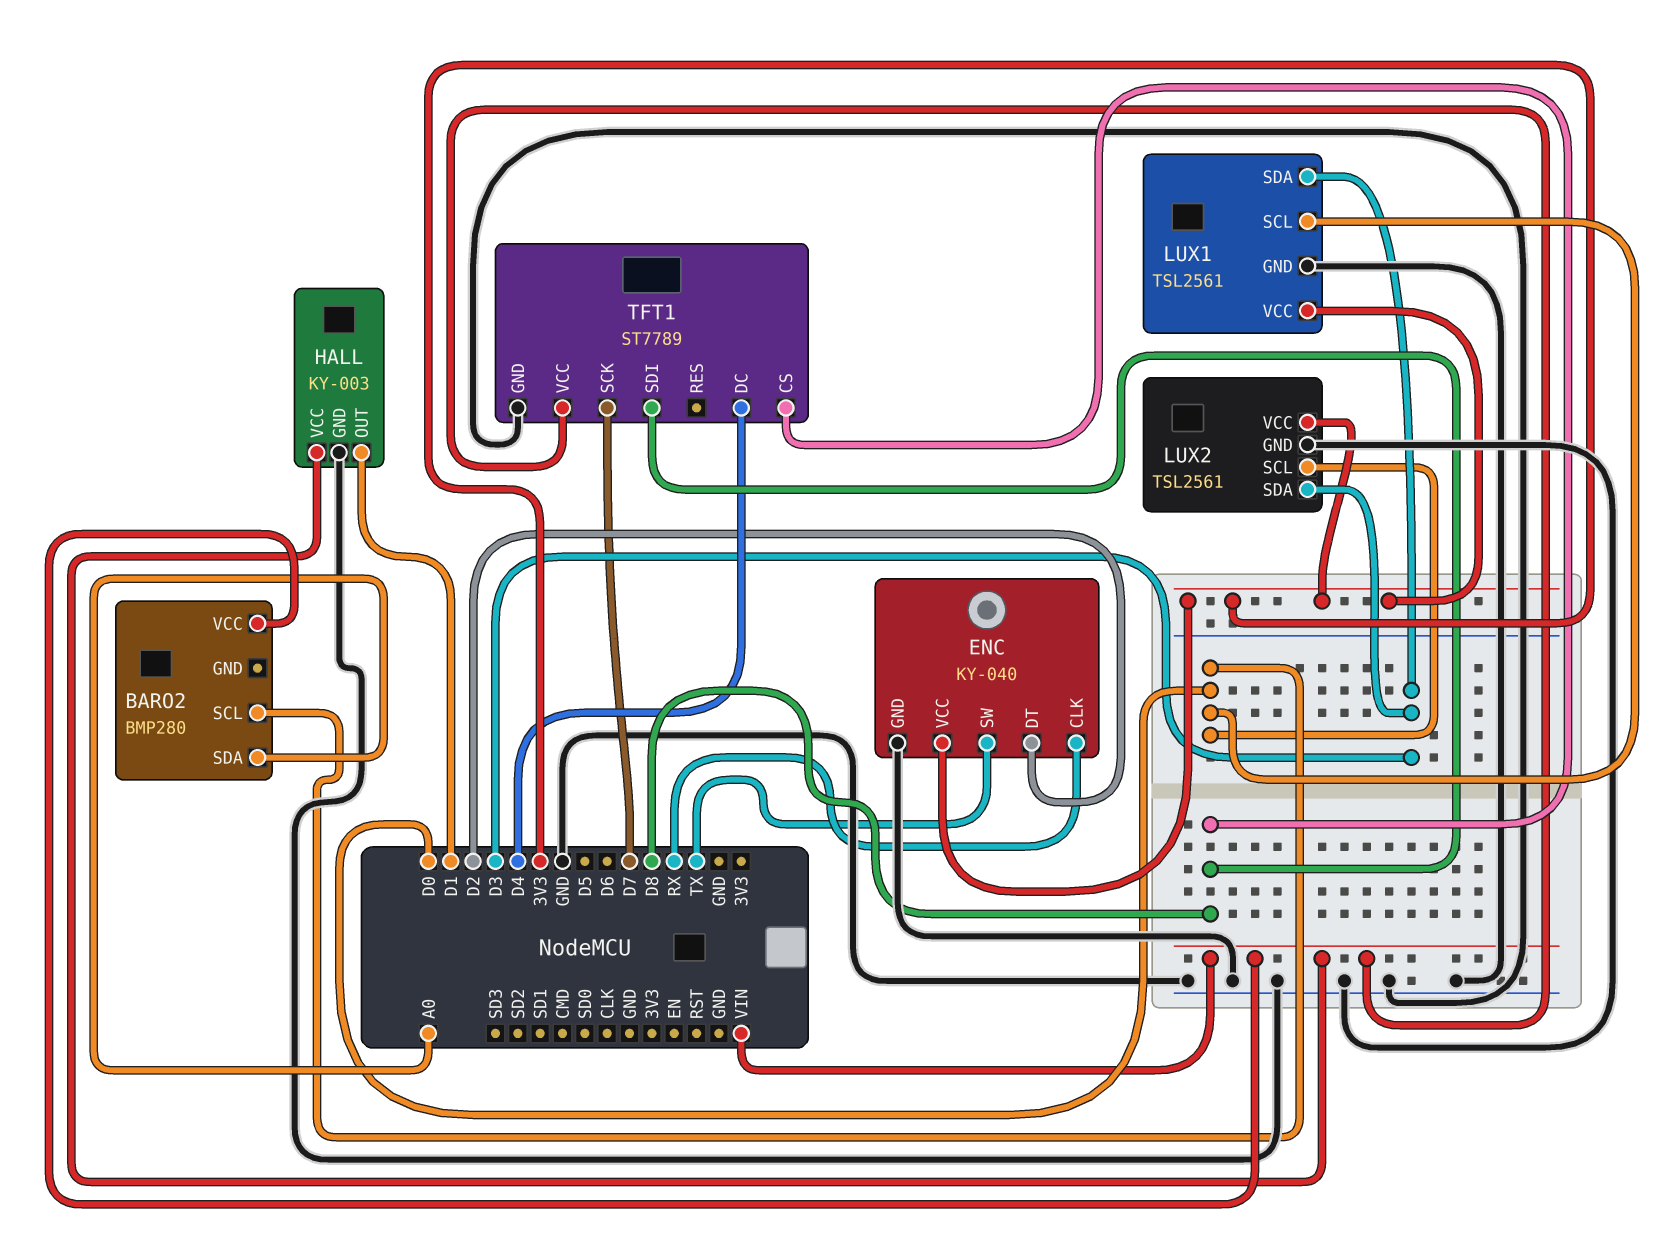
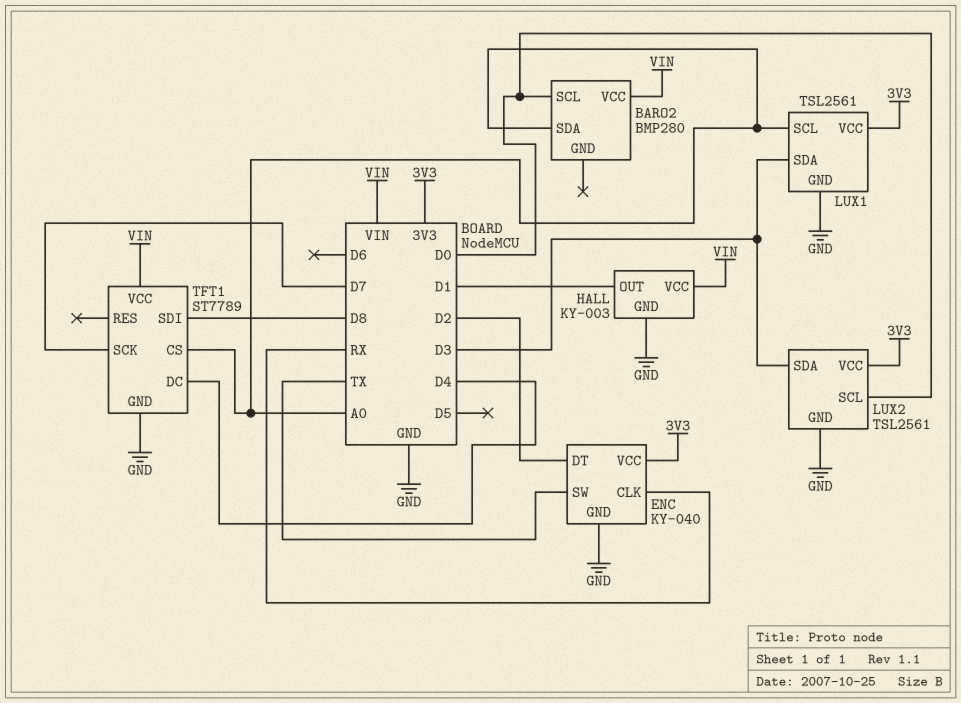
LUX1 pin SCL: D0 -> A0
TFT1 pin CS: D8 -> A0

